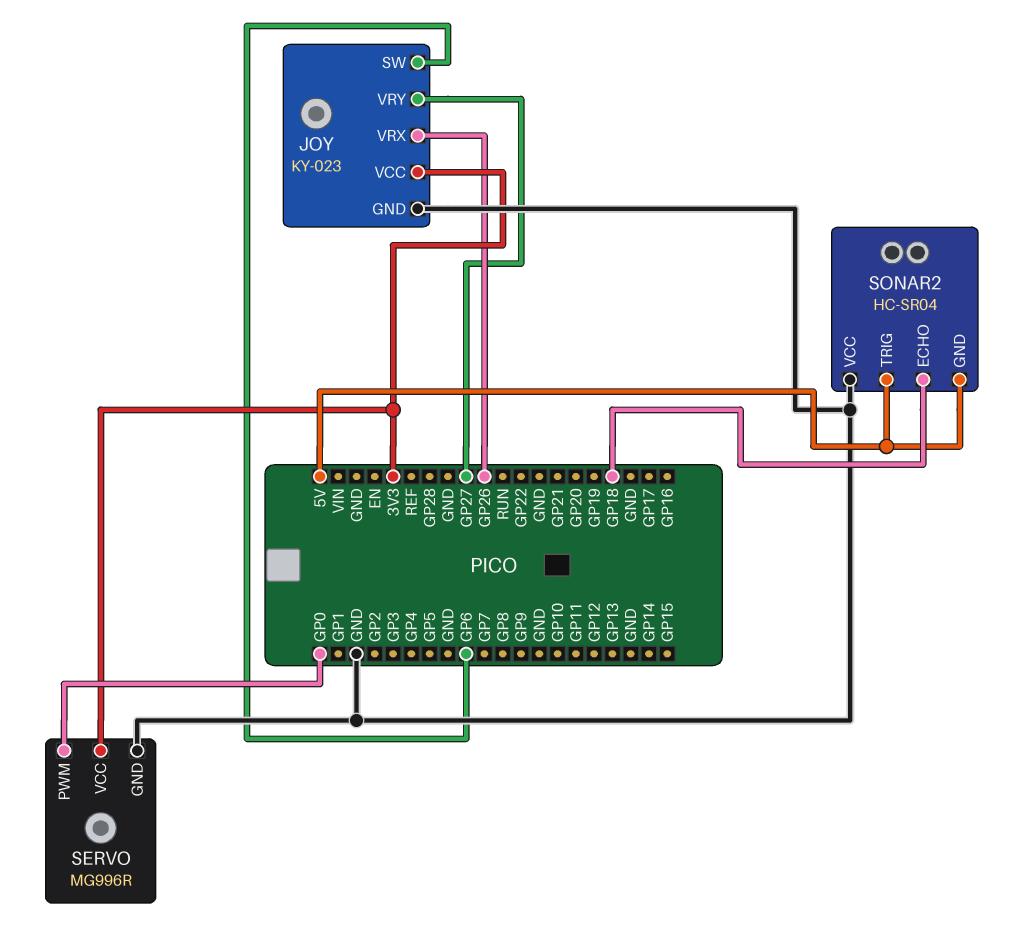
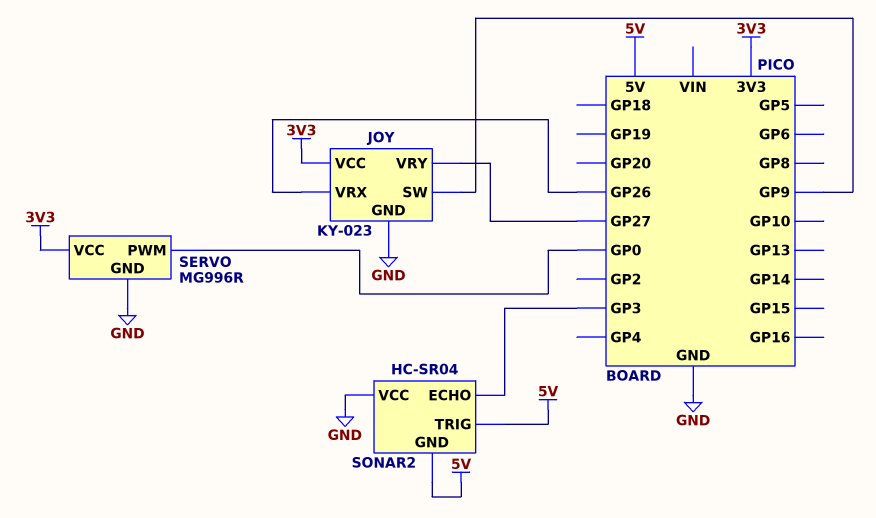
JOY pin SW: GP6 -> GP9
SONAR2 pin ECHO: GP18 -> GP3

